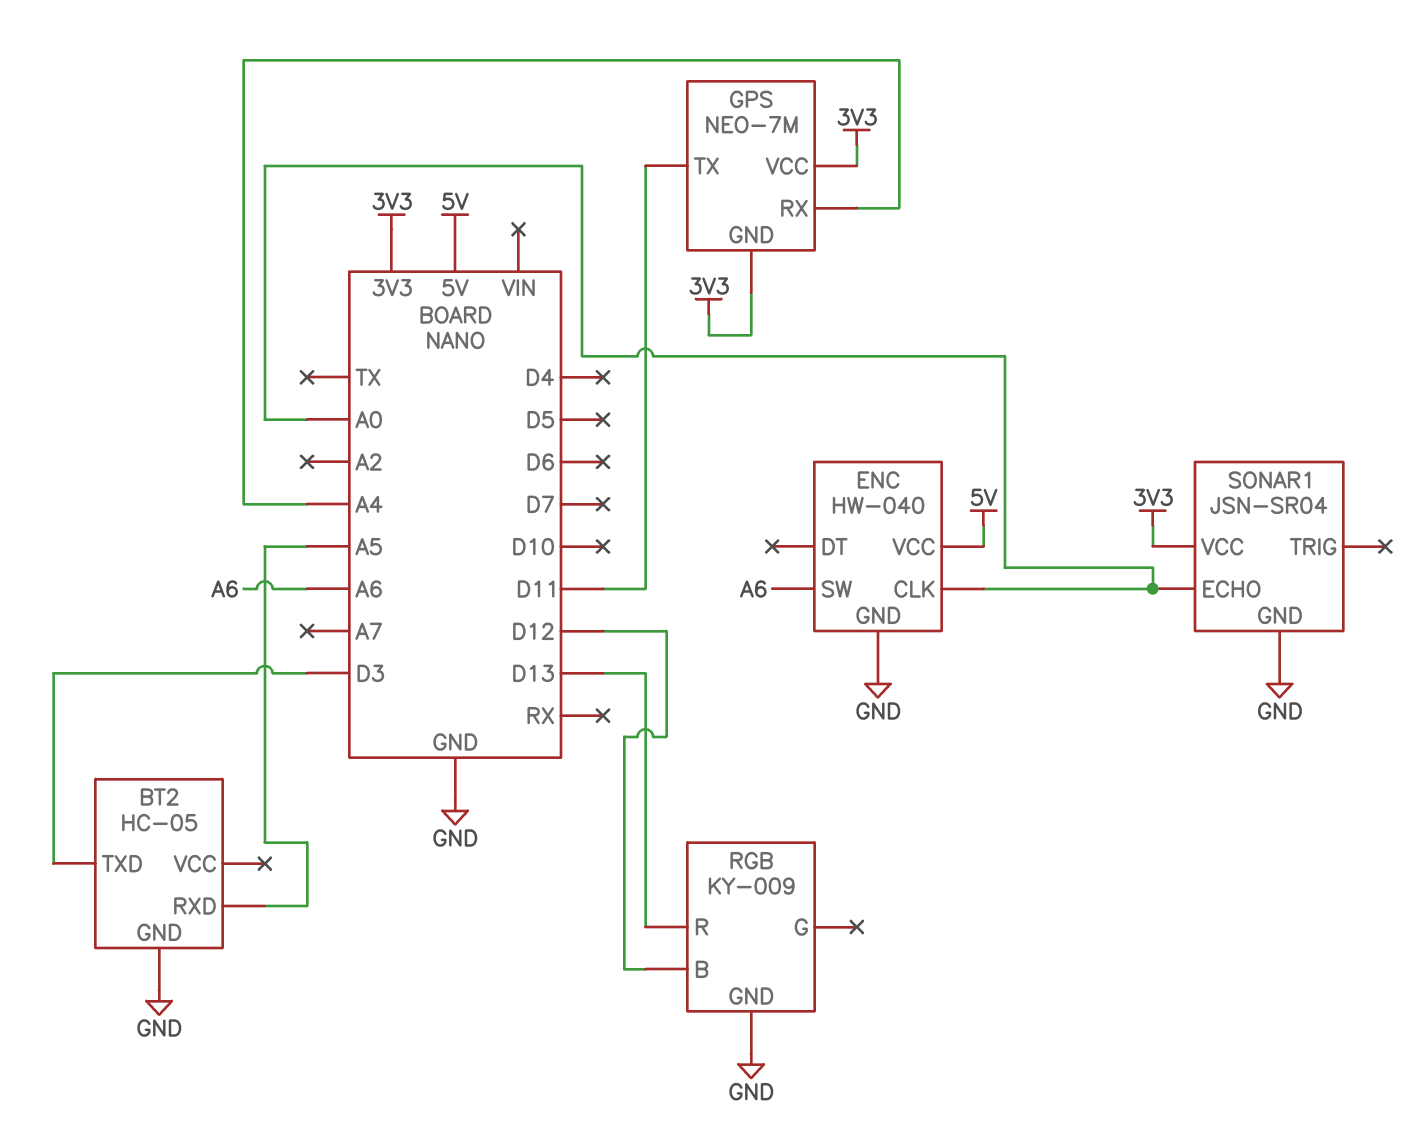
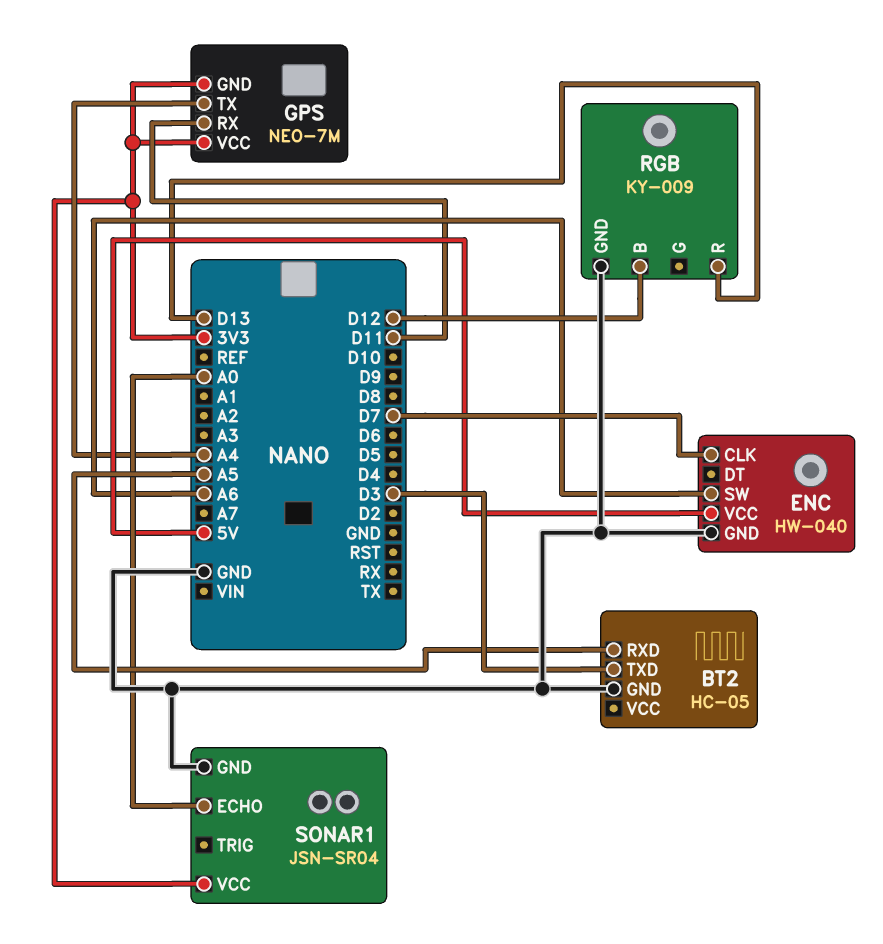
ENC pin CLK: A0 -> D7
GPS pin RX: A4 -> D11
GPS pin TX: D11 -> A4

